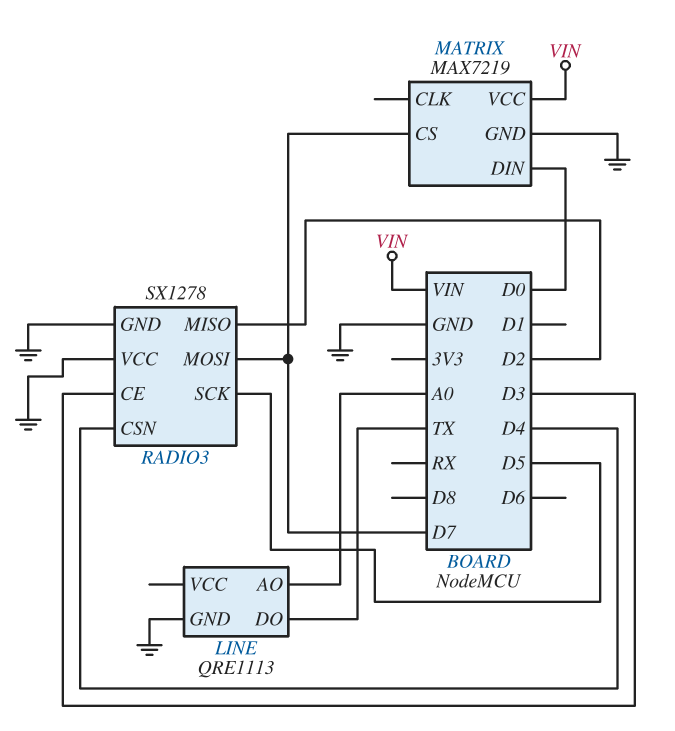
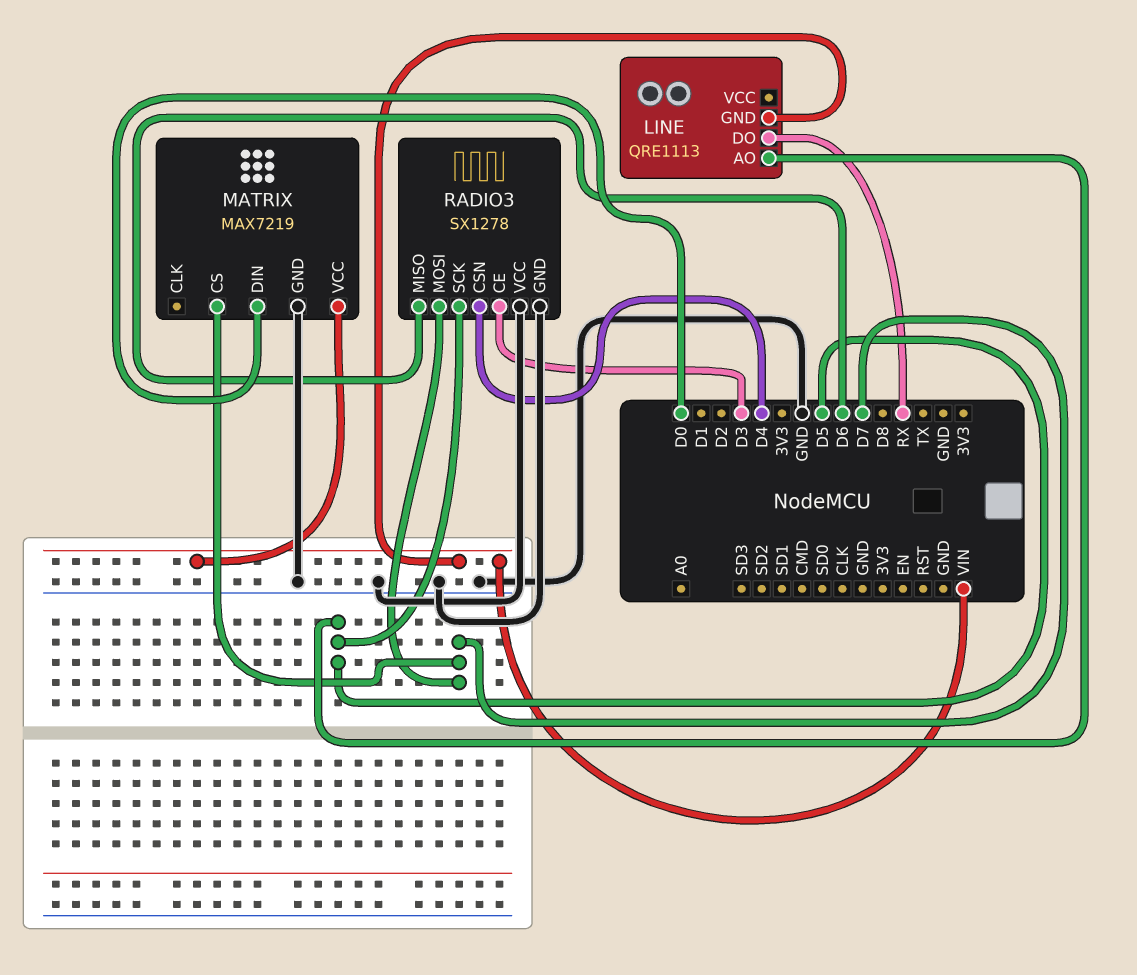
LINE pin AO: A0 -> D5
LINE pin DO: TX -> RX
LINE pin GND: GND -> VIN
RADIO3 pin MISO: D2 -> D6

